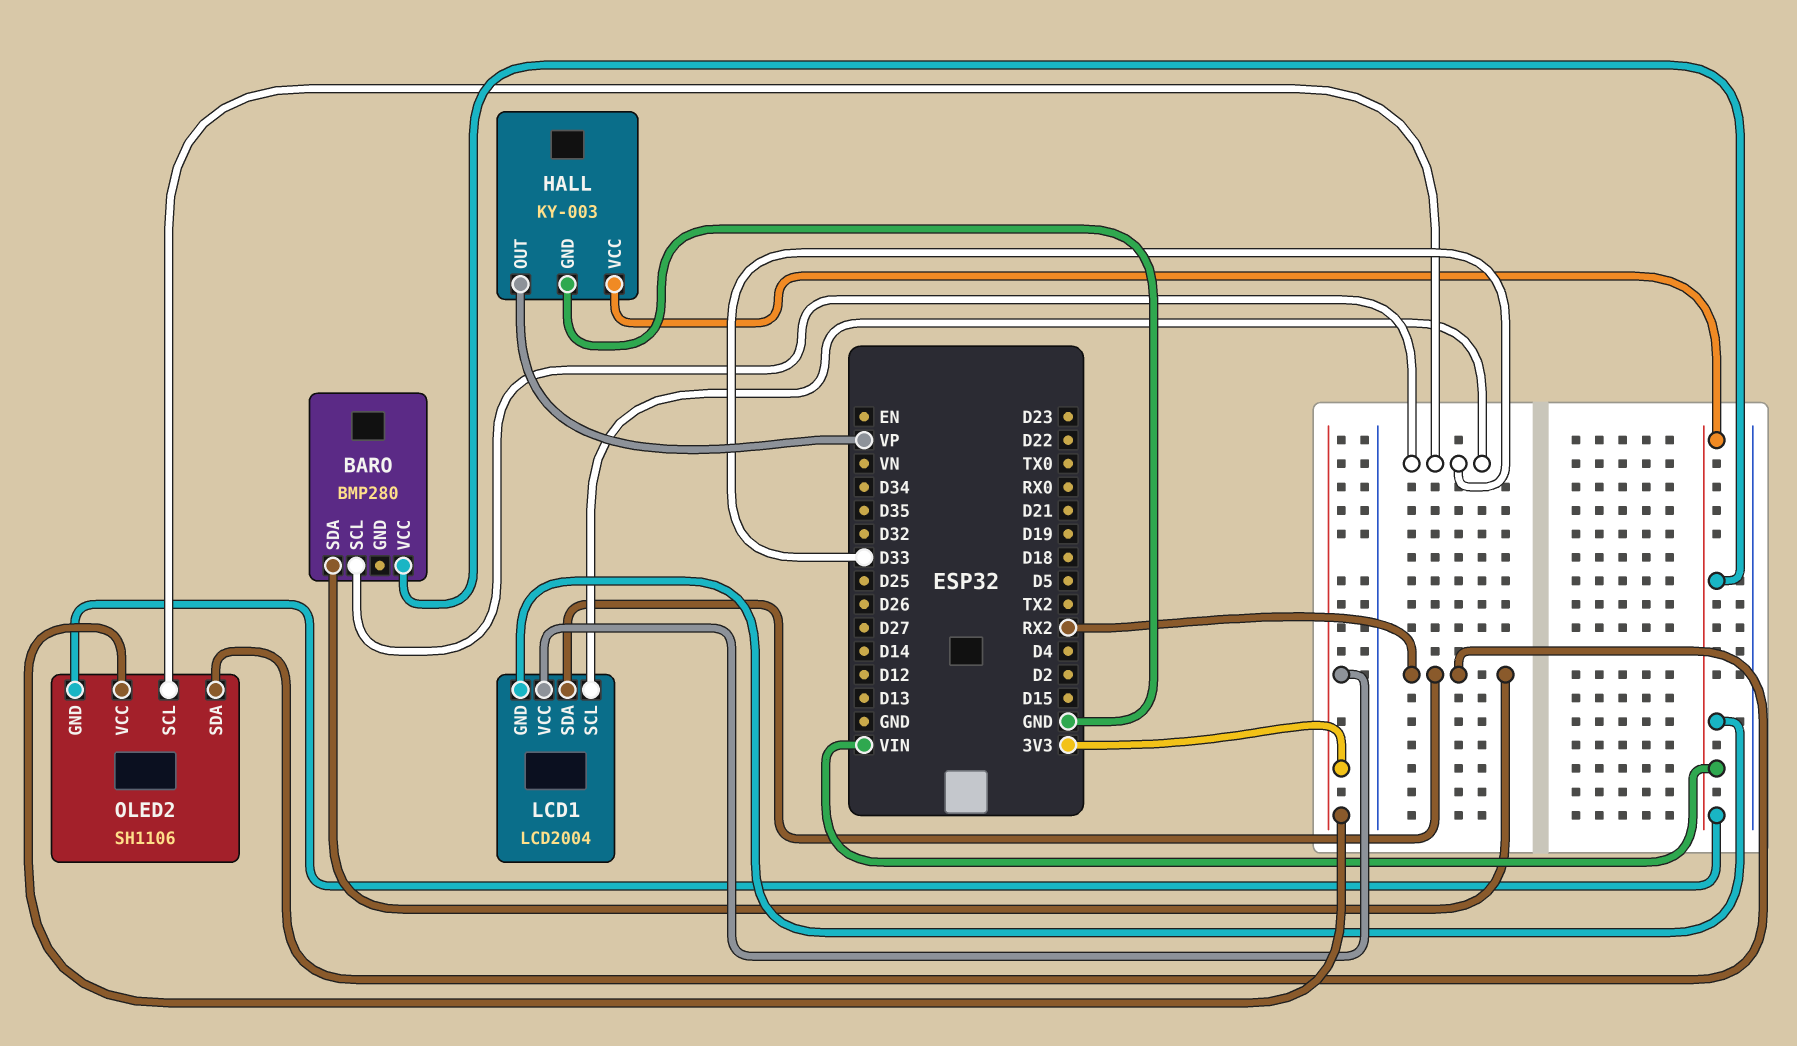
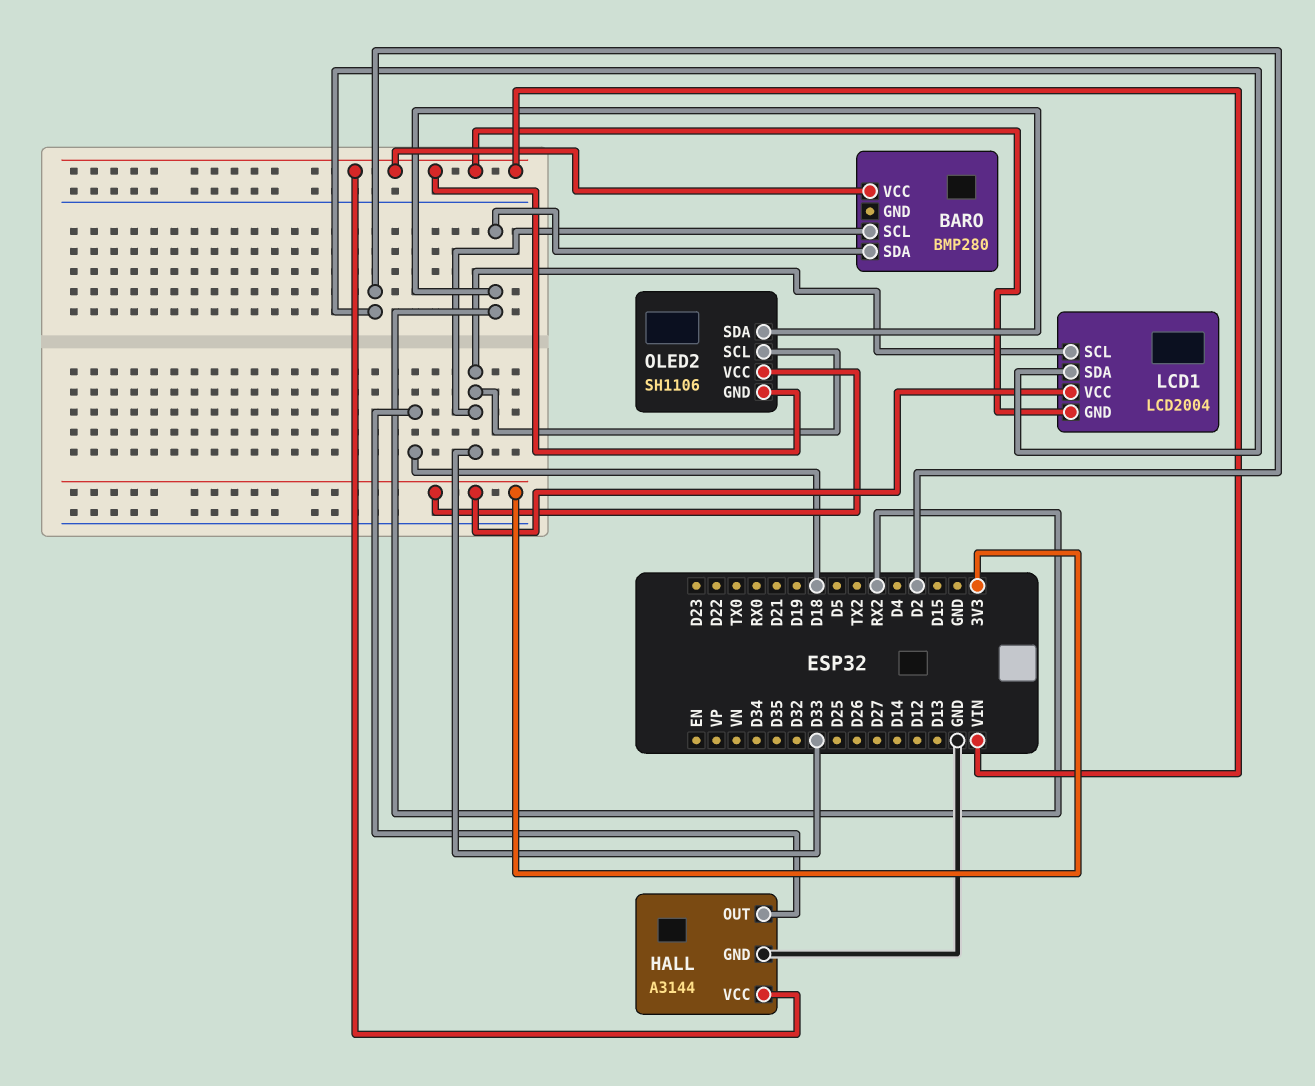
HALL: KY-003 -> A3144
HALL pin OUT: VP -> D18
LCD1 pin SDA: RX2 -> D2

